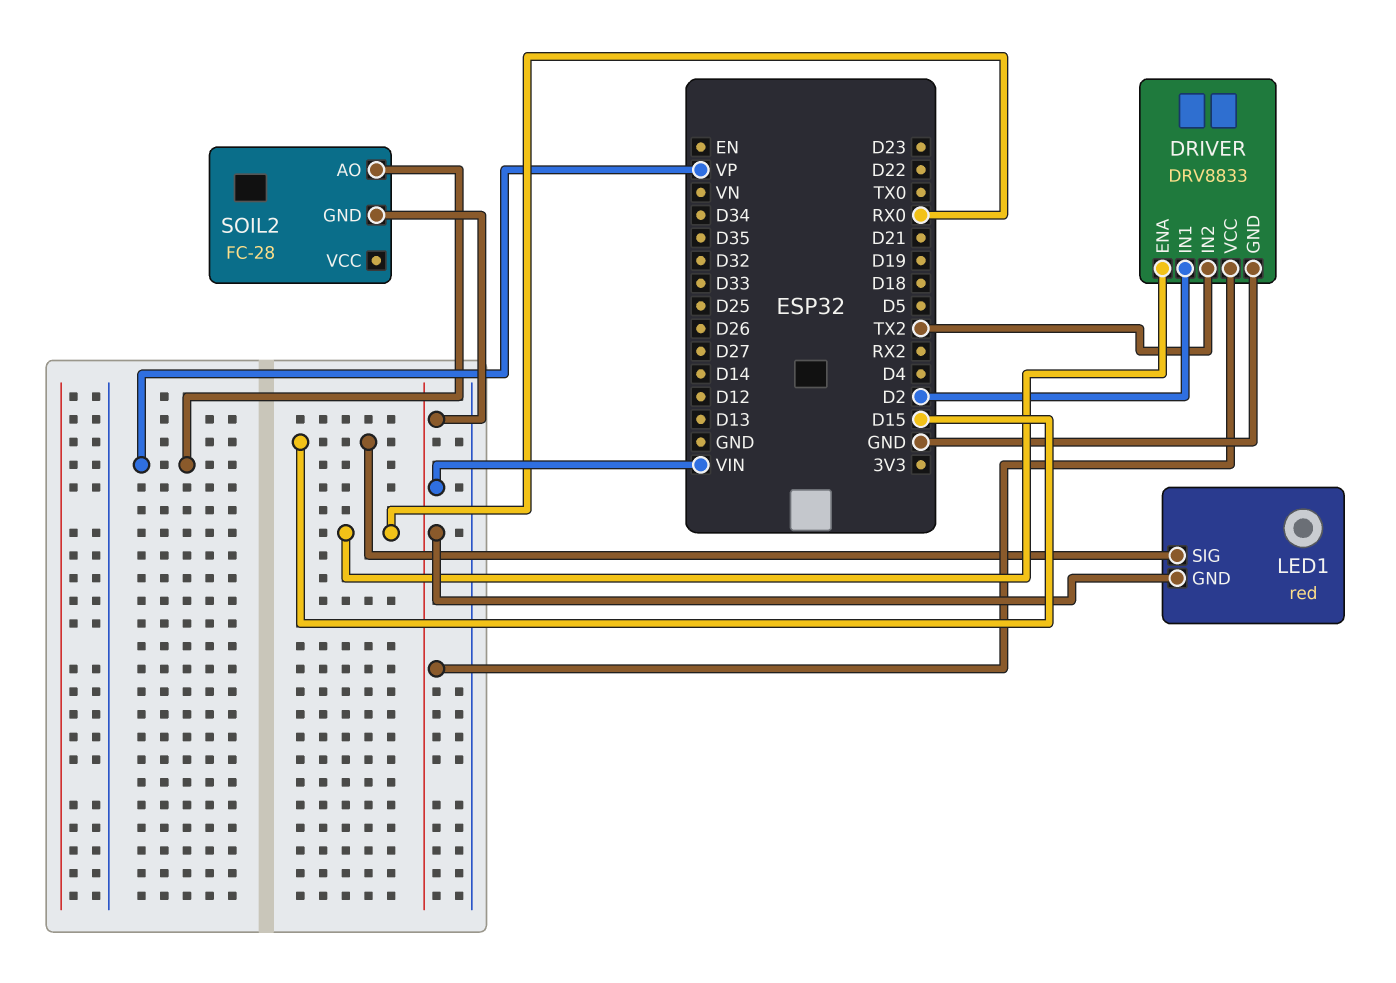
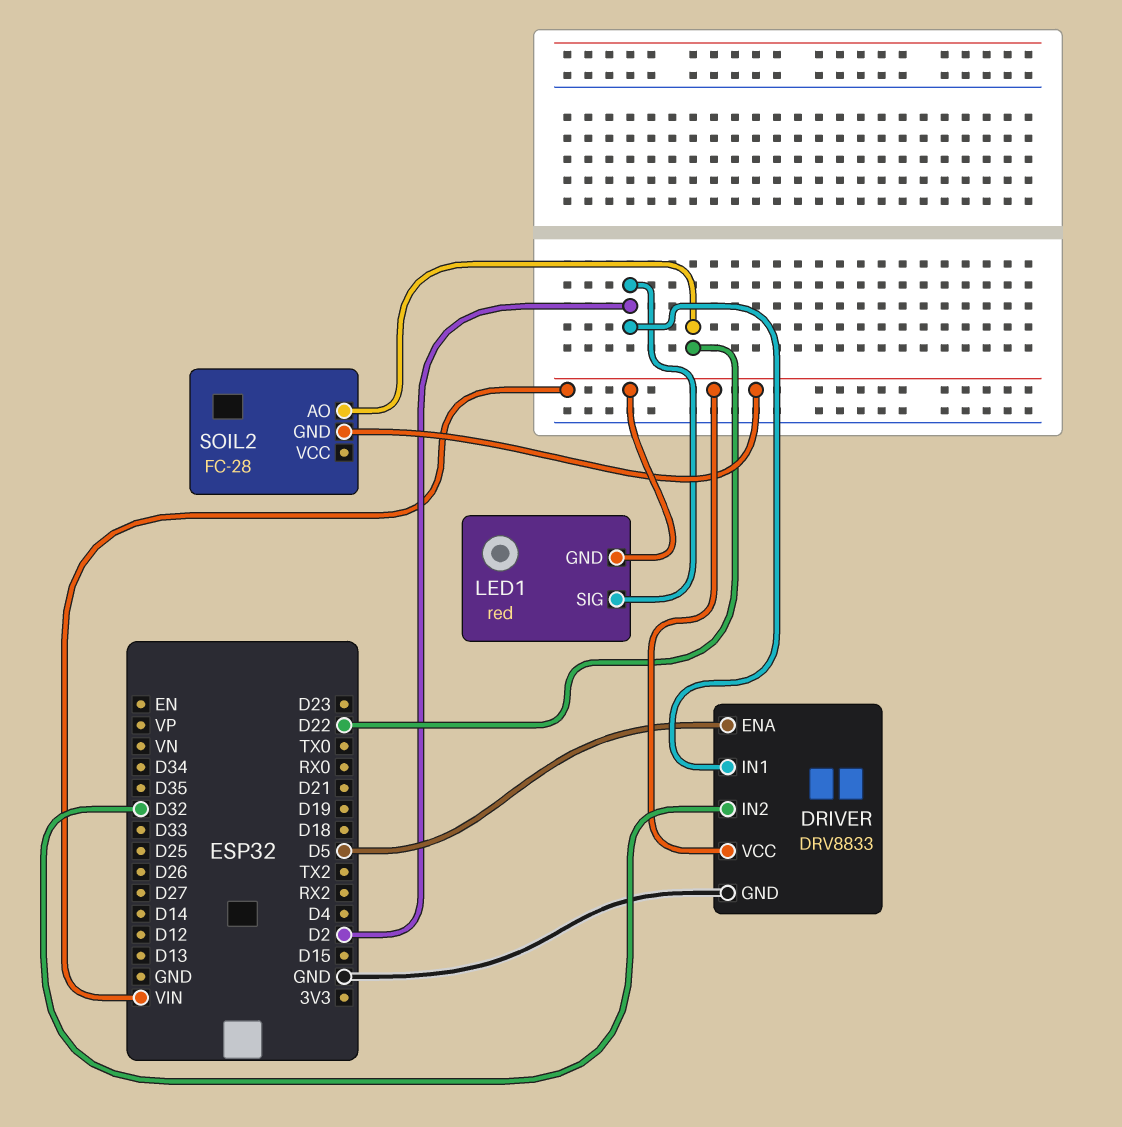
DRIVER pin ENA: RX0 -> D5
DRIVER pin IN2: TX2 -> D32
LED1 pin SIG: D15 -> D2
SOIL2 pin AO: VP -> D22

